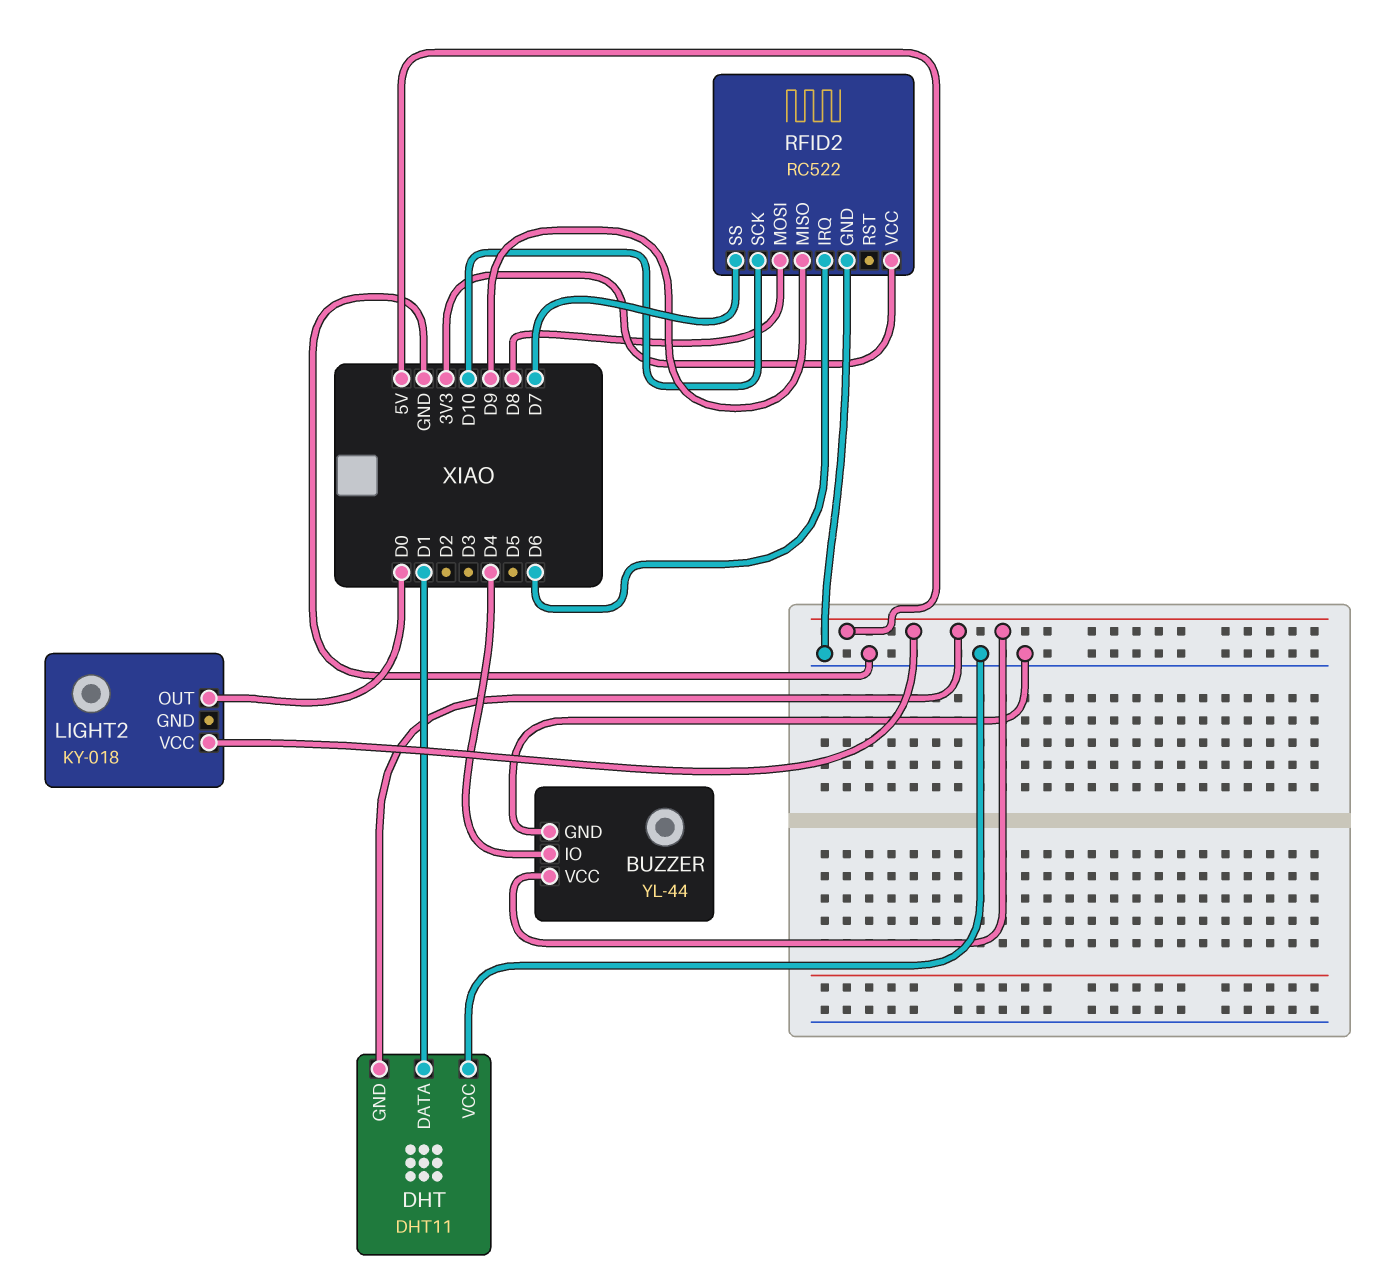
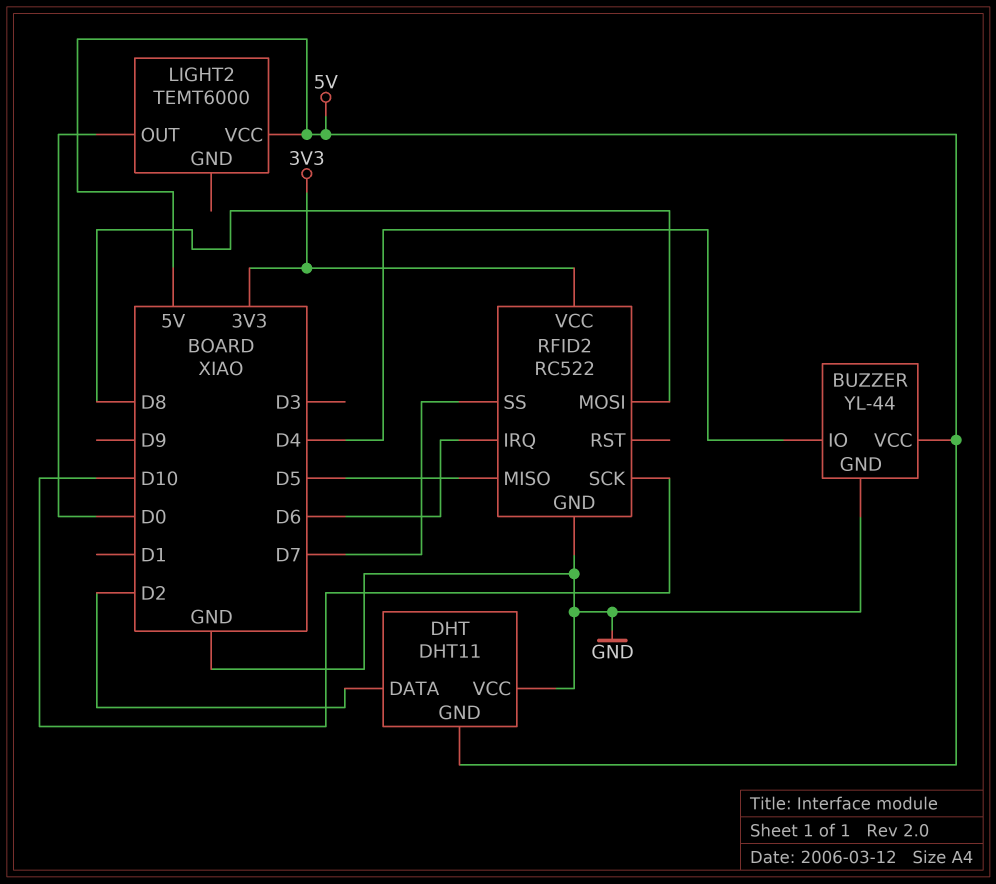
DHT pin DATA: D1 -> D2
LIGHT2: KY-018 -> TEMT6000
RFID2 pin MISO: D9 -> D5

